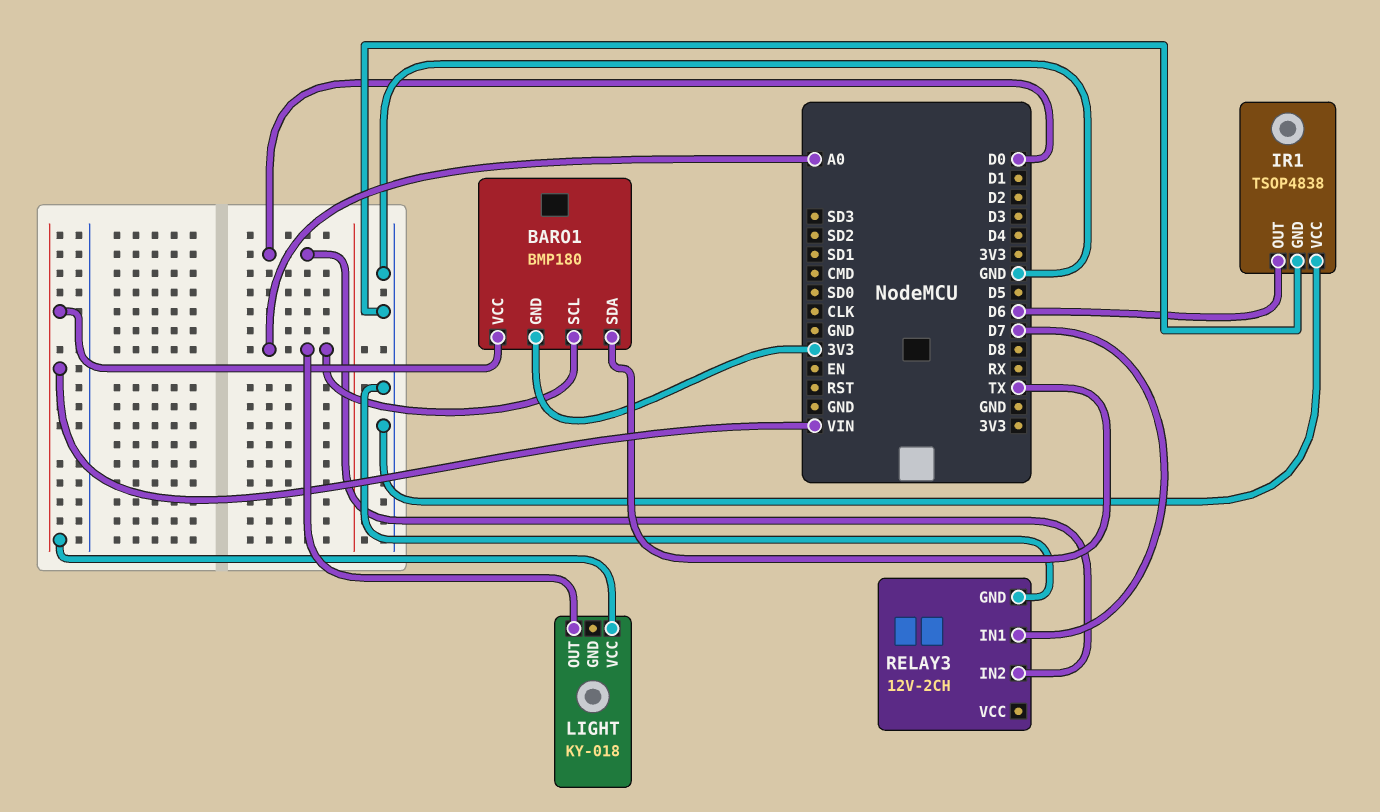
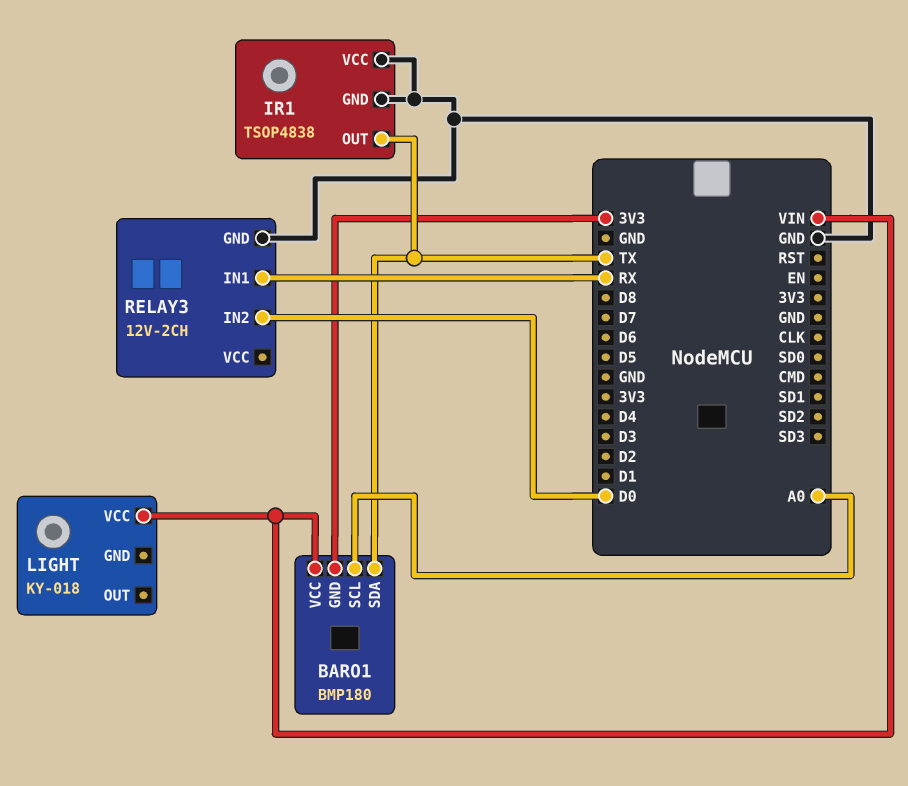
IR1 pin OUT: D6 -> TX
LIGHT pin OUT: A0 -> none
RELAY3 pin IN1: D7 -> RX

